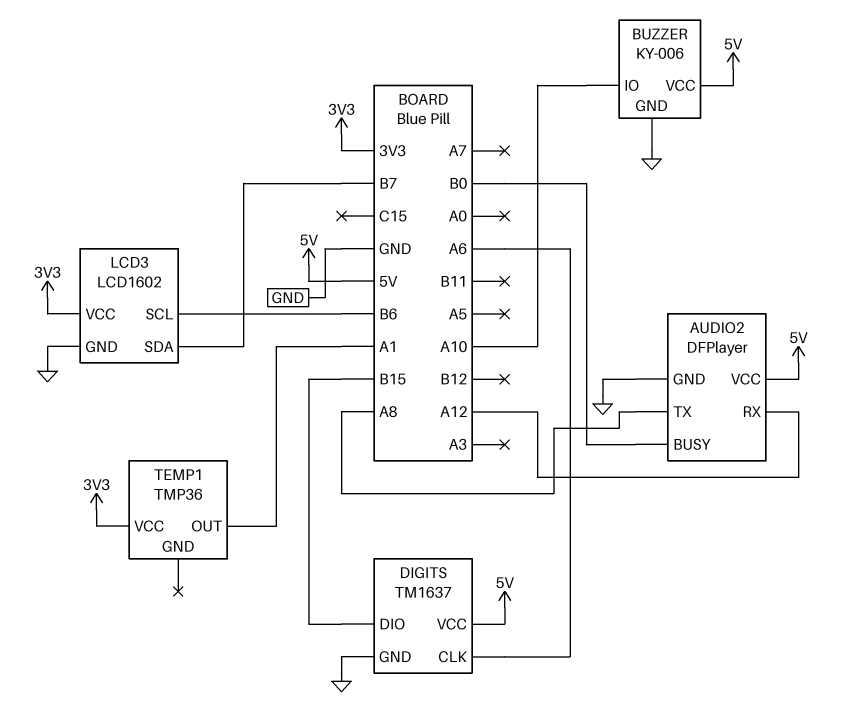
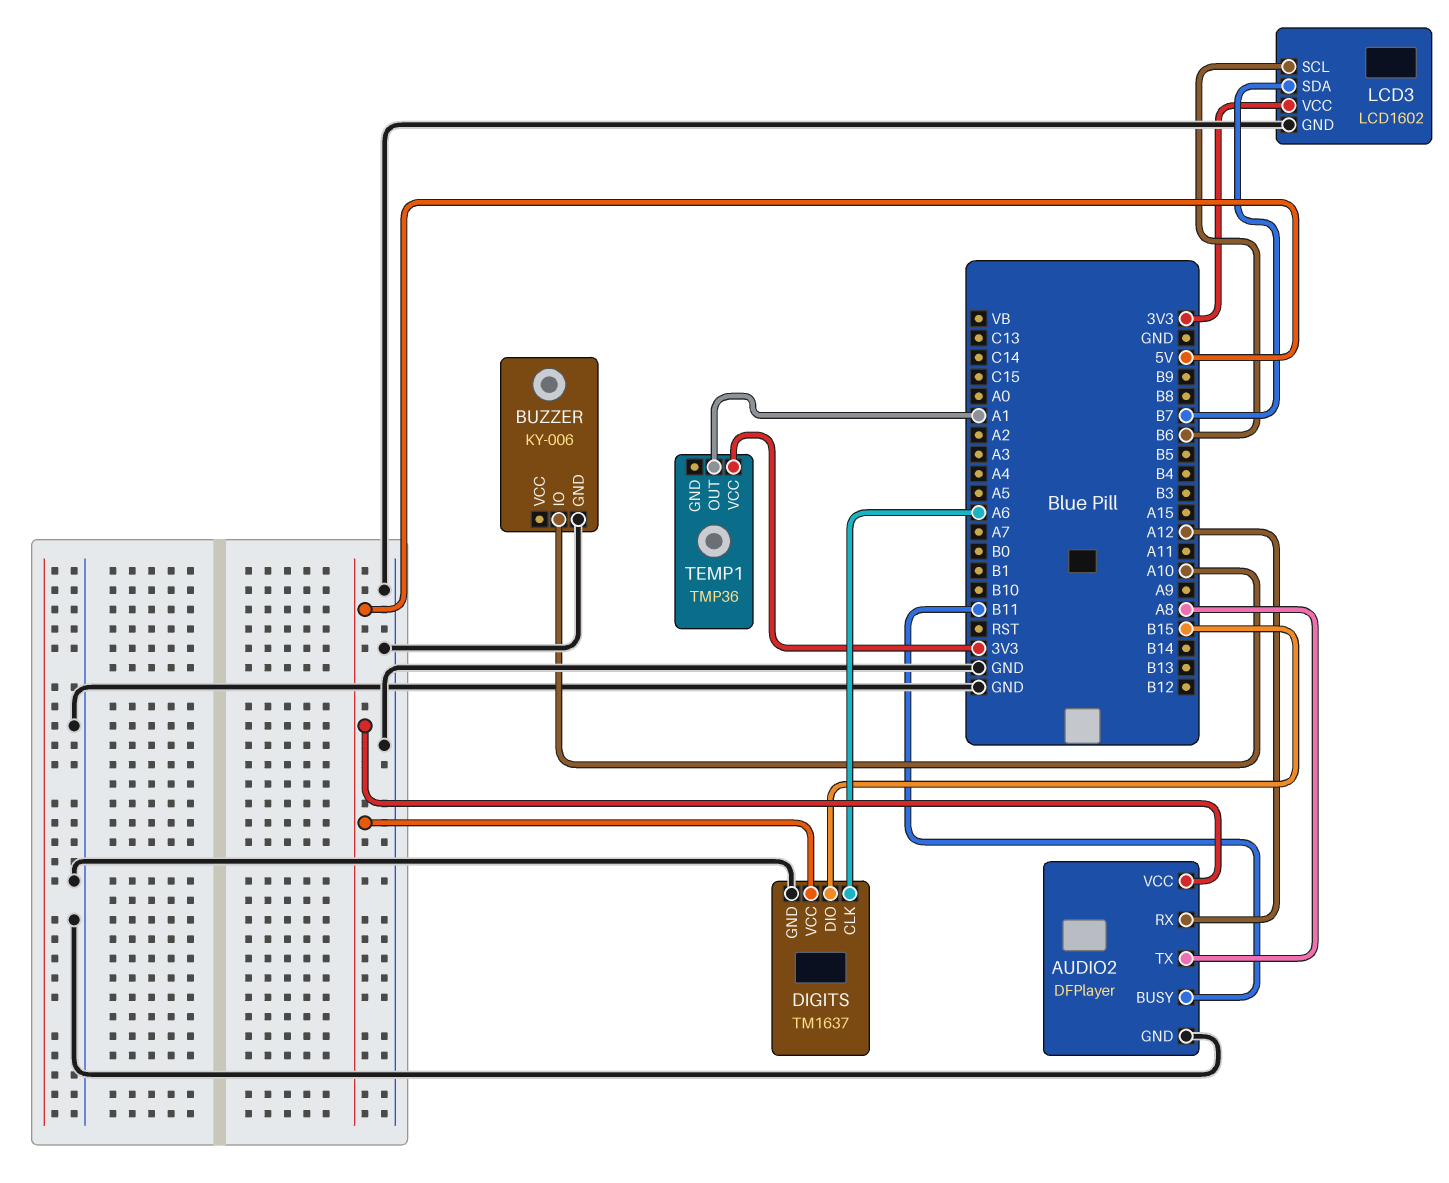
AUDIO2 pin BUSY: B0 -> B11
BUZZER pin VCC: 5V -> none

